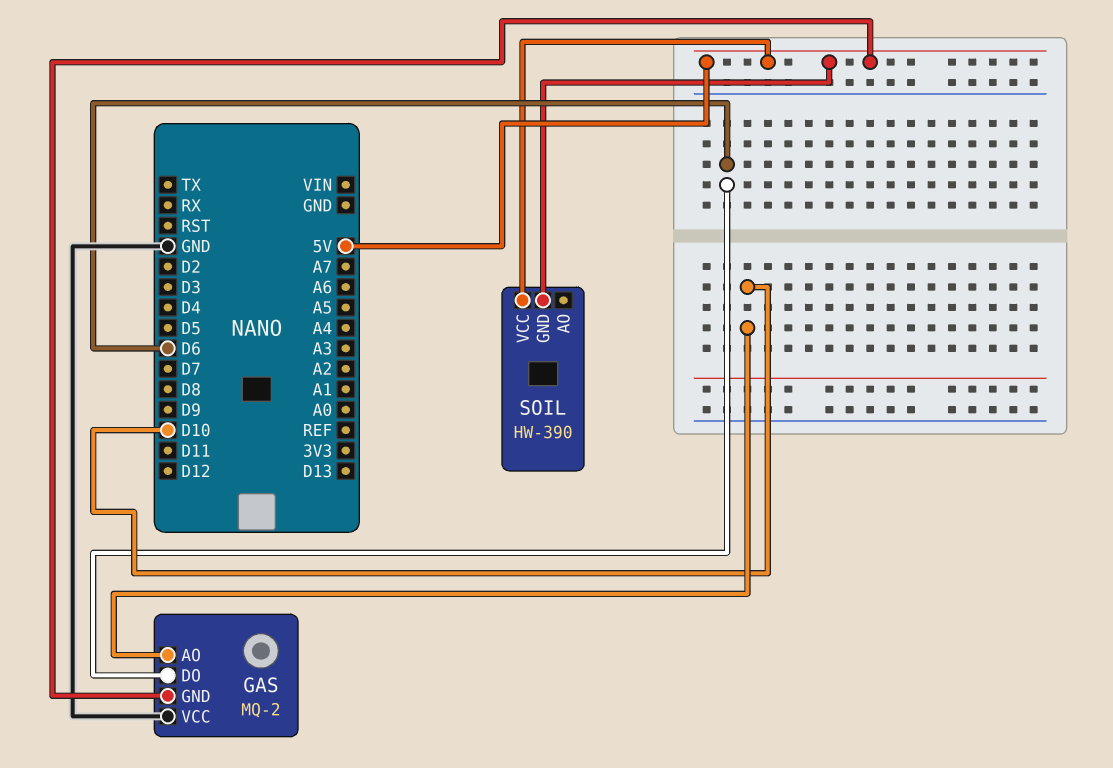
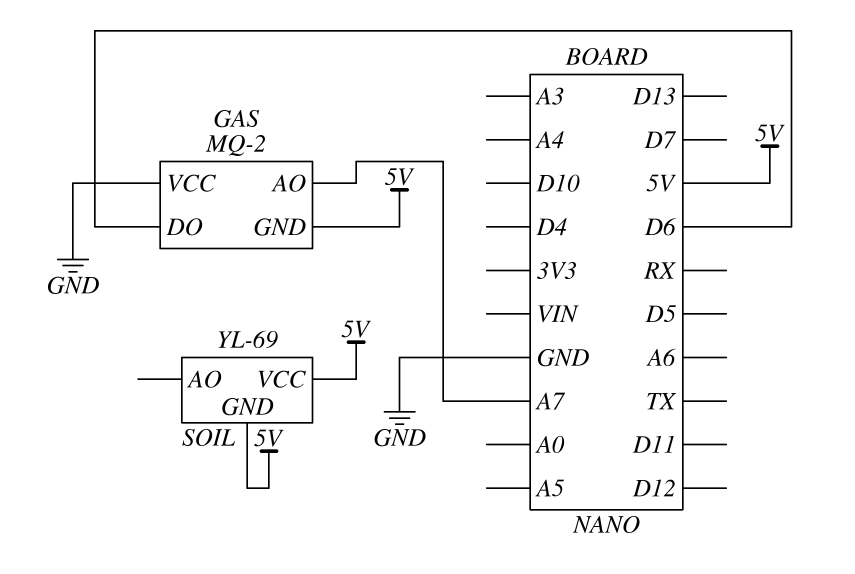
GAS pin AO: D10 -> A7
SOIL: HW-390 -> YL-69

